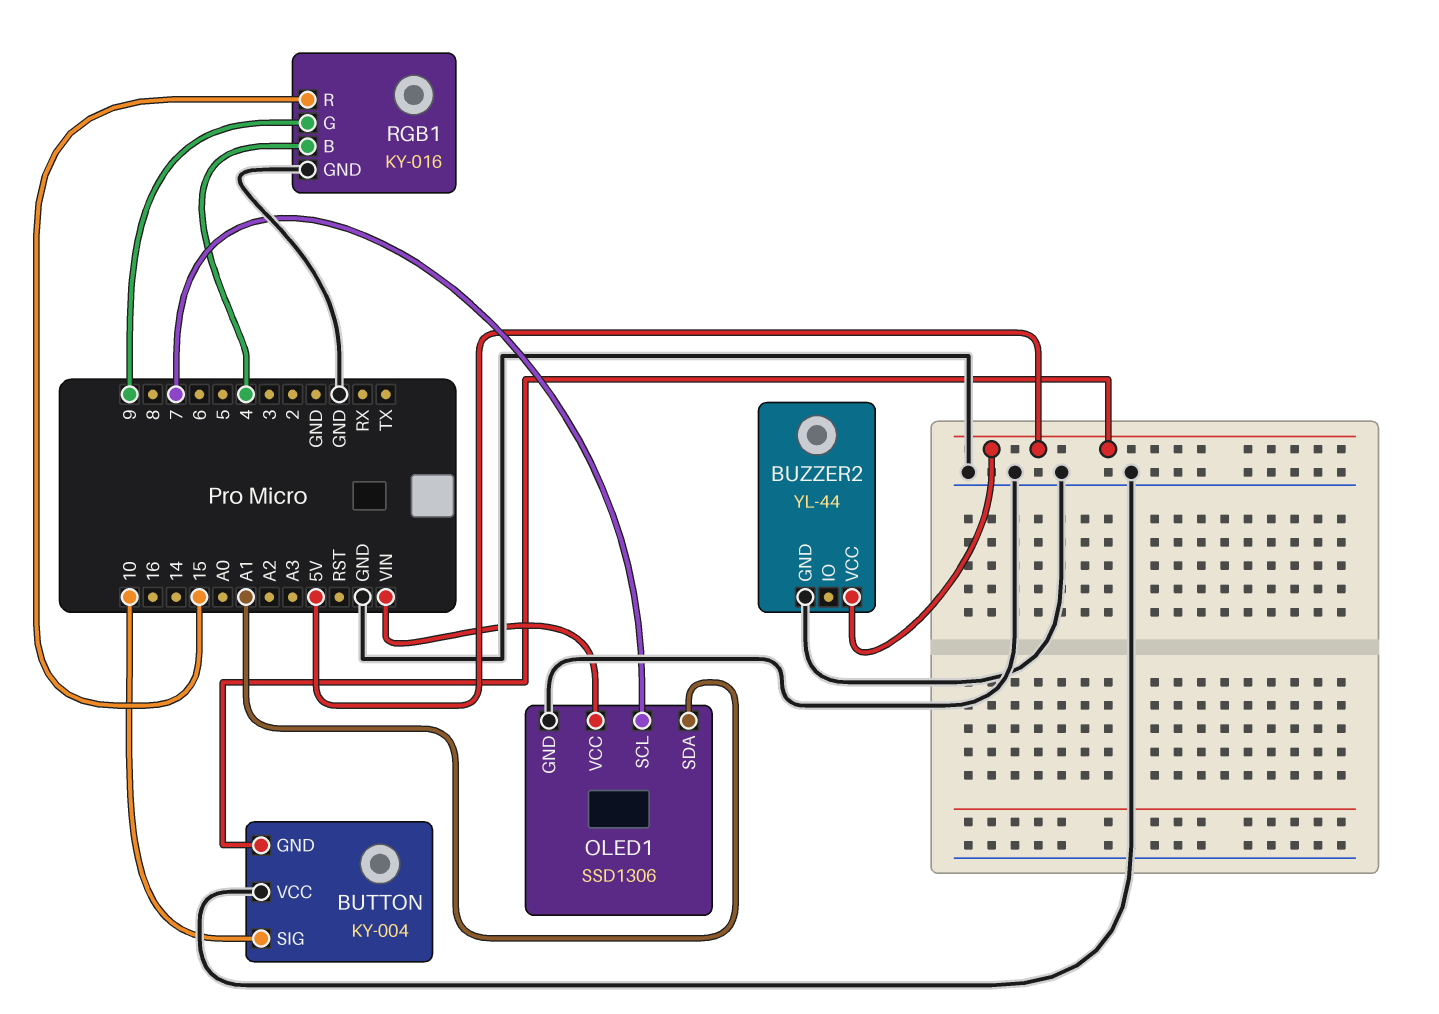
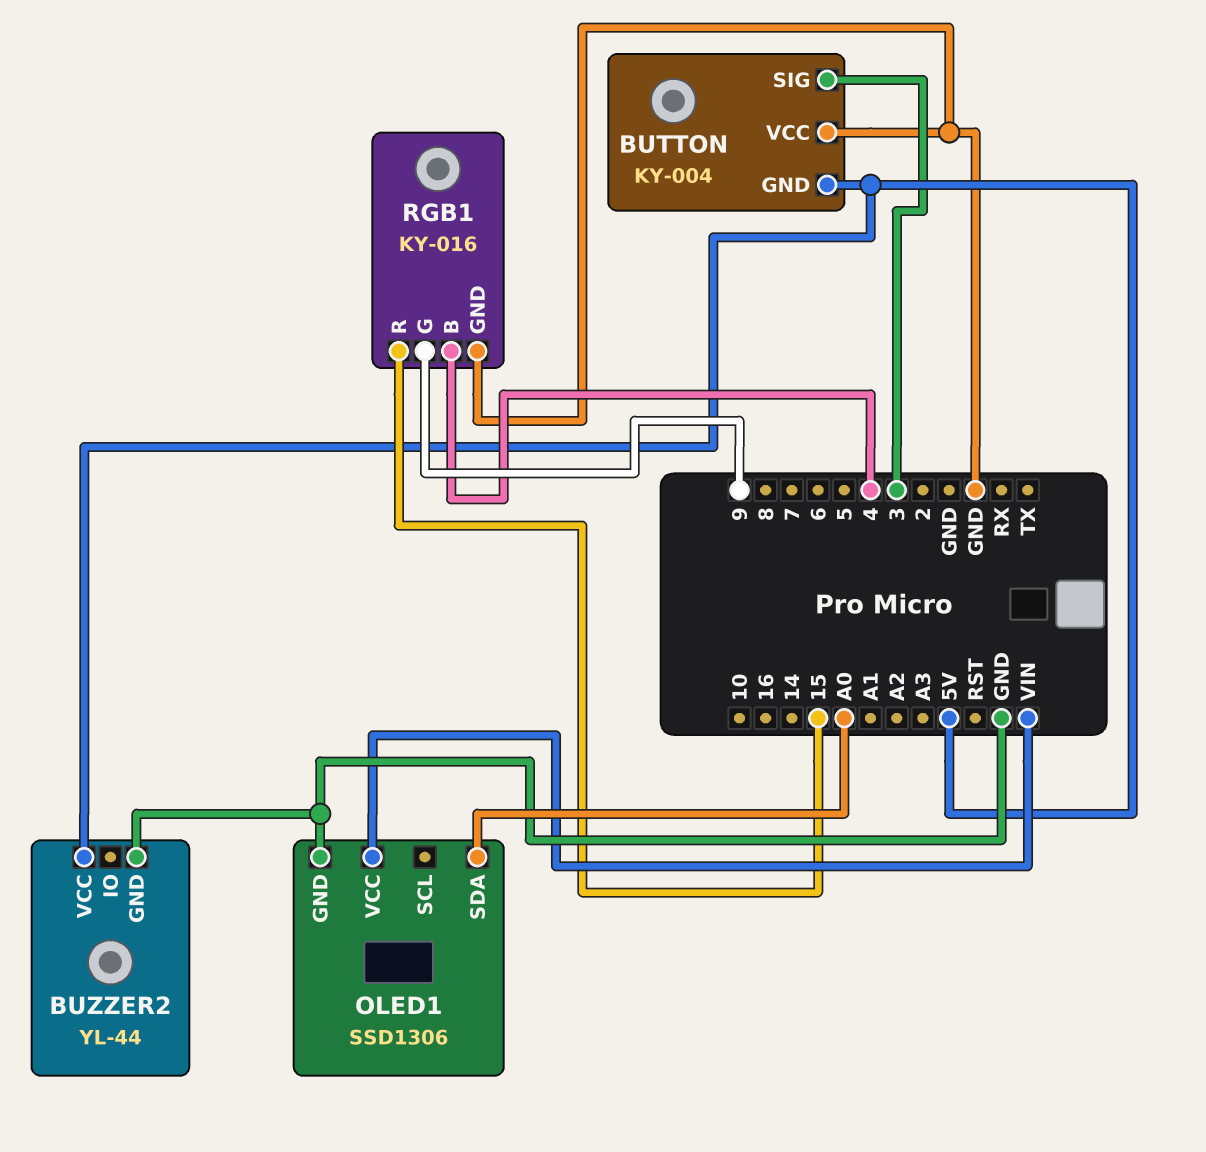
BUTTON pin SIG: 10 -> 3
OLED1 pin SCL: 7 -> none
OLED1 pin SDA: A1 -> A0

